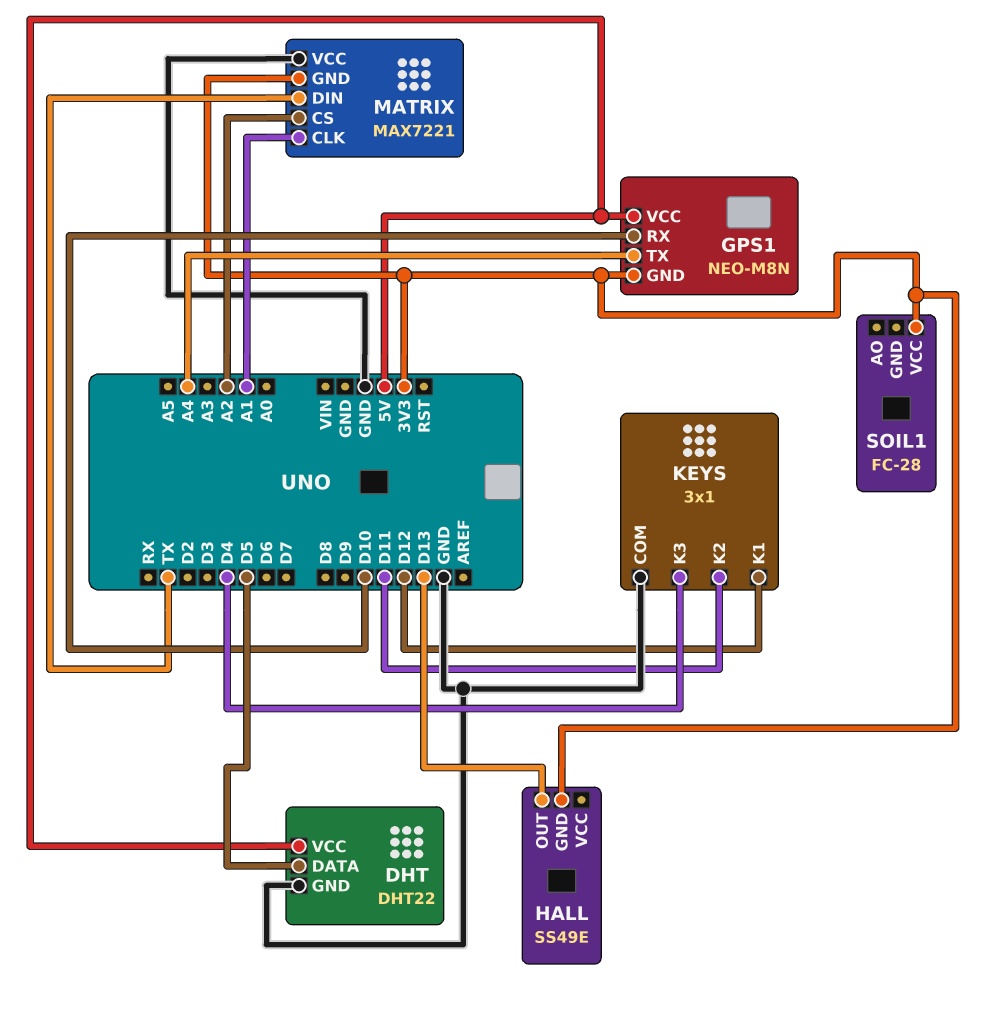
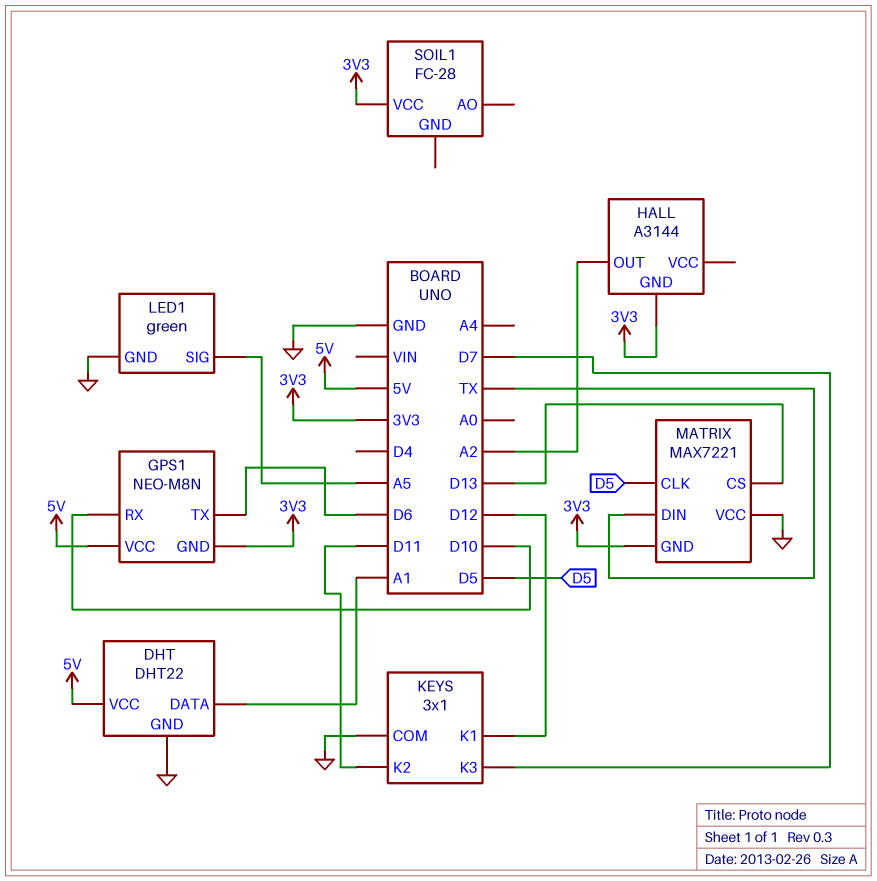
DHT pin DATA: D5 -> A1
GPS1 pin TX: A4 -> D6
HALL: SS49E -> A3144
HALL pin OUT: D13 -> A2
KEYS pin K3: D4 -> D7
LED1: none -> green
LED1 pin GND: none -> GND
LED1 pin SIG: none -> A5
MATRIX pin CLK: A1 -> D5
MATRIX pin CS: A2 -> D13

